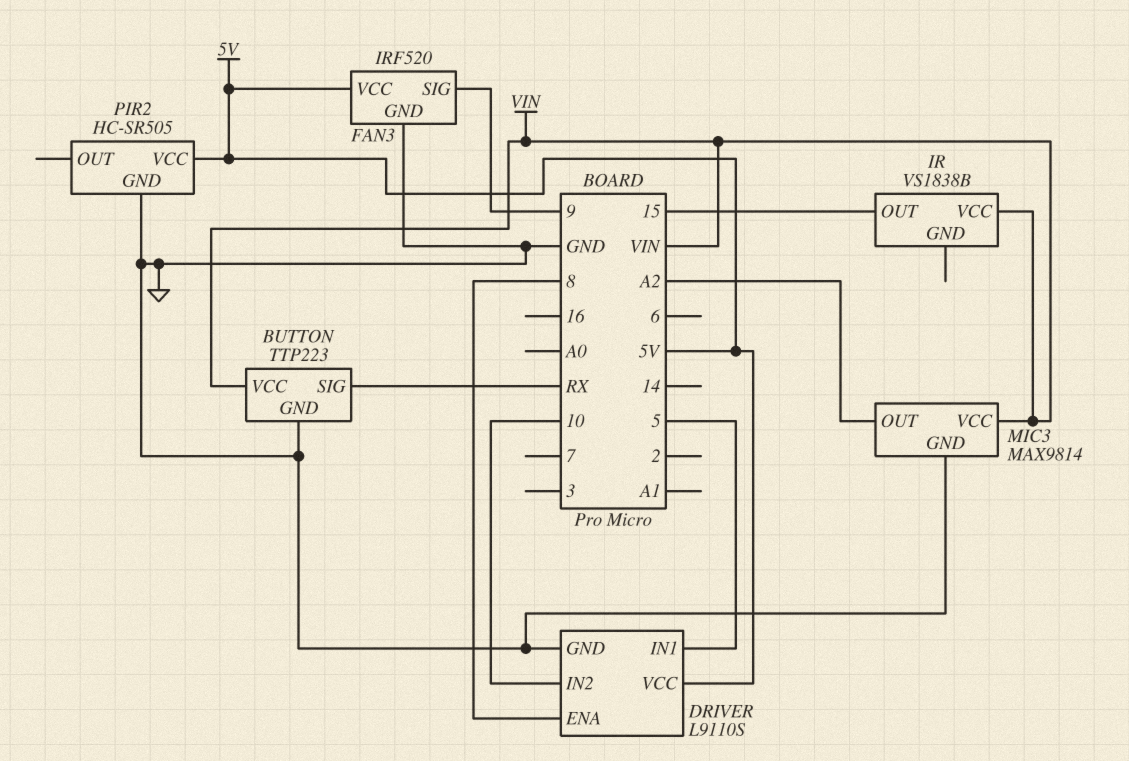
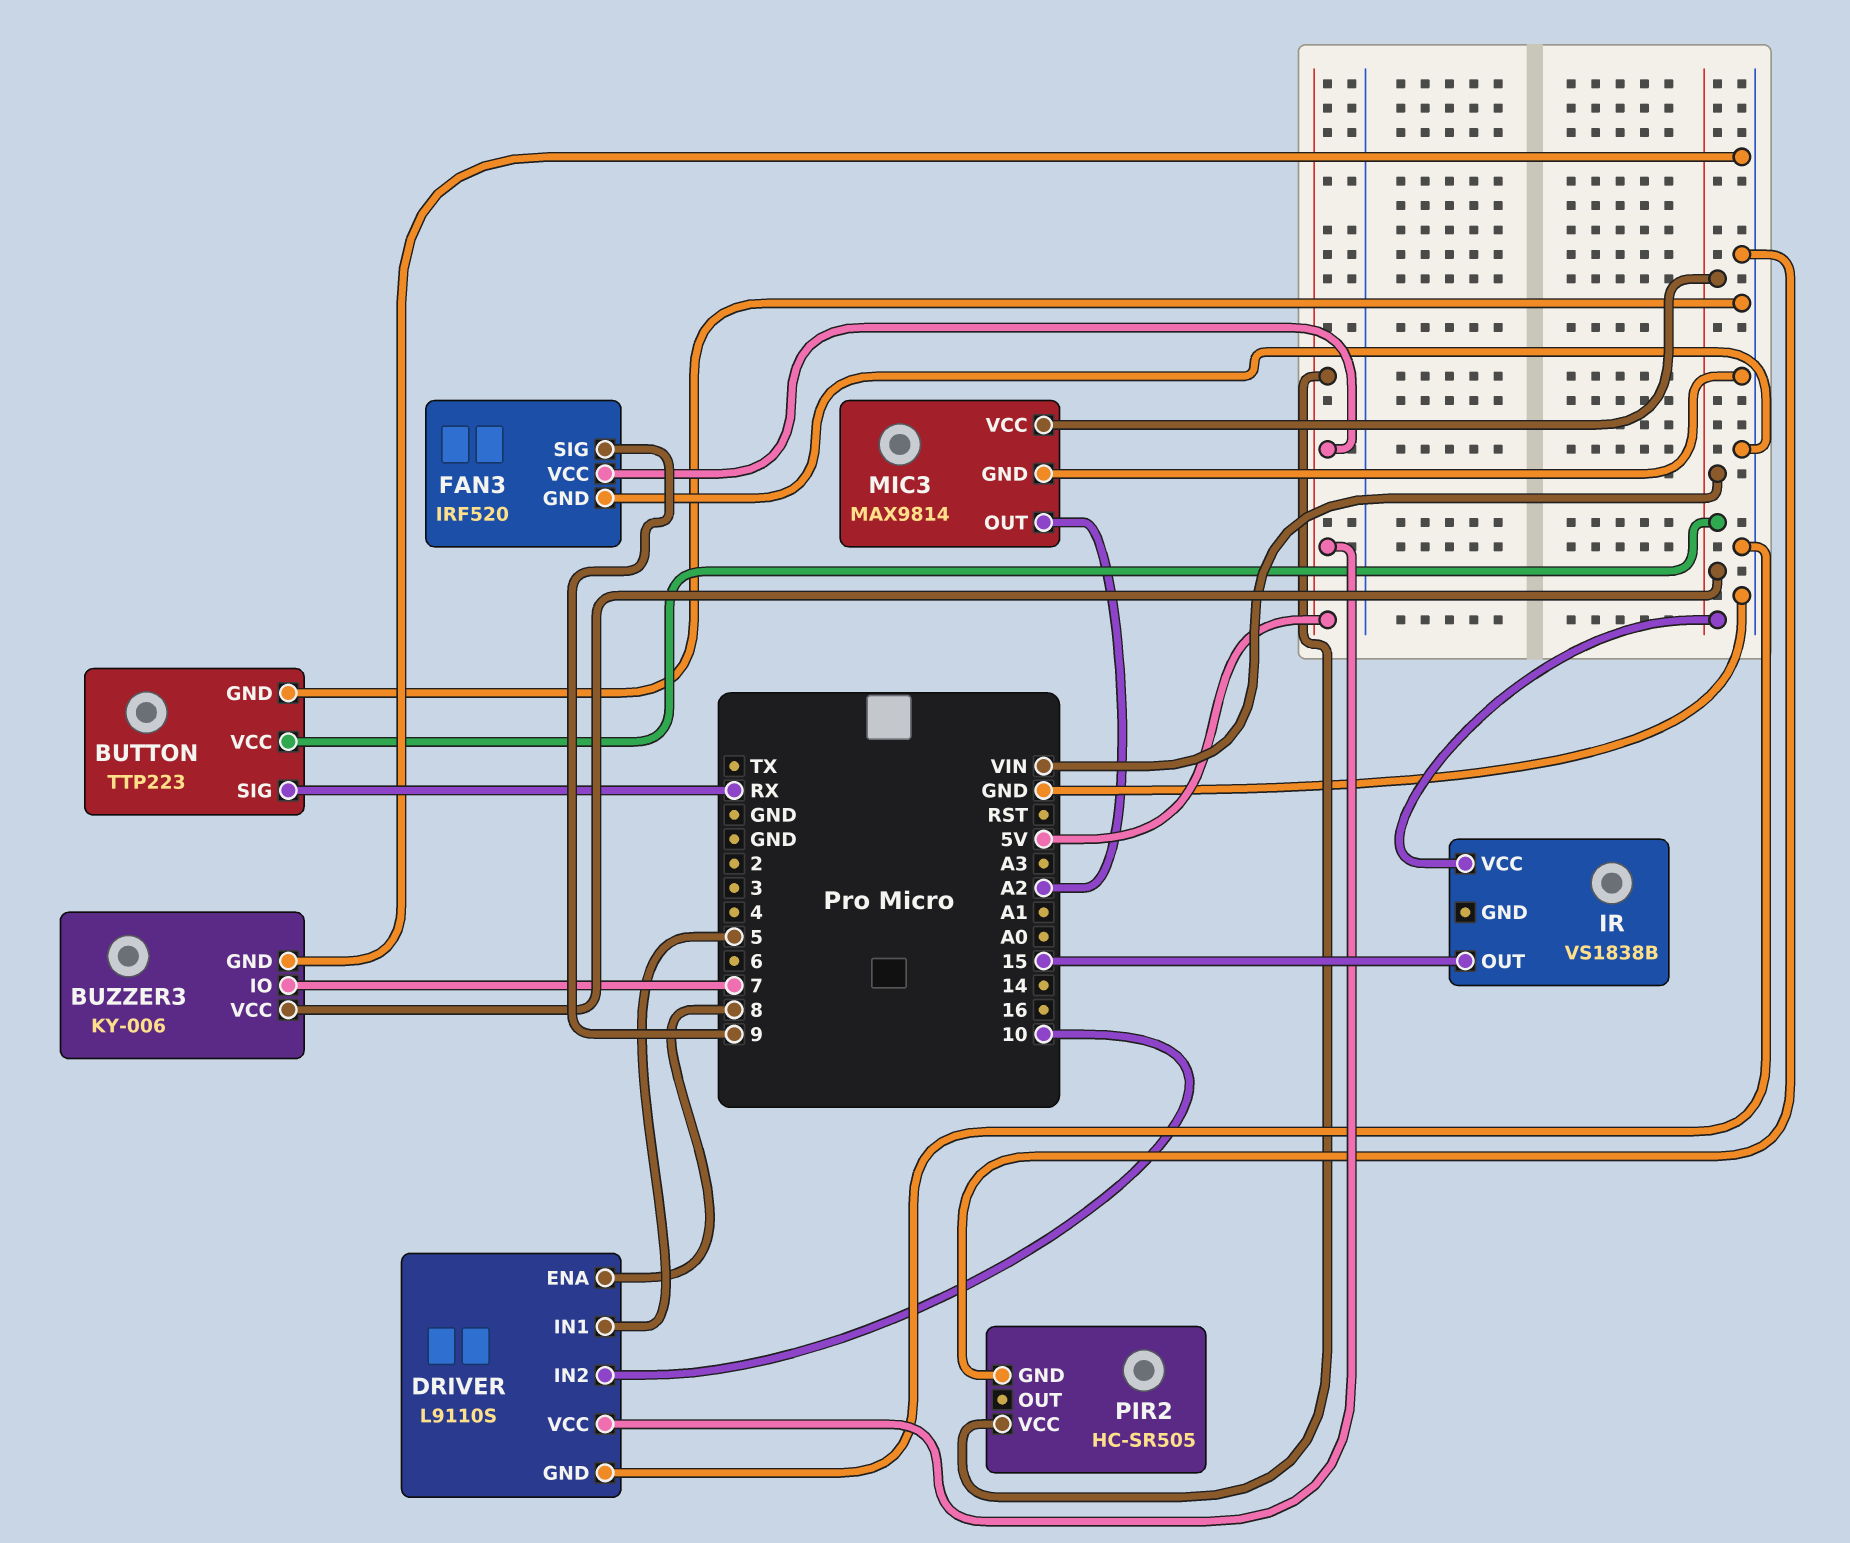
BUZZER3: none -> KY-006
BUZZER3 pin GND: none -> GND
BUZZER3 pin IO: none -> 7
BUZZER3 pin VCC: none -> VIN

